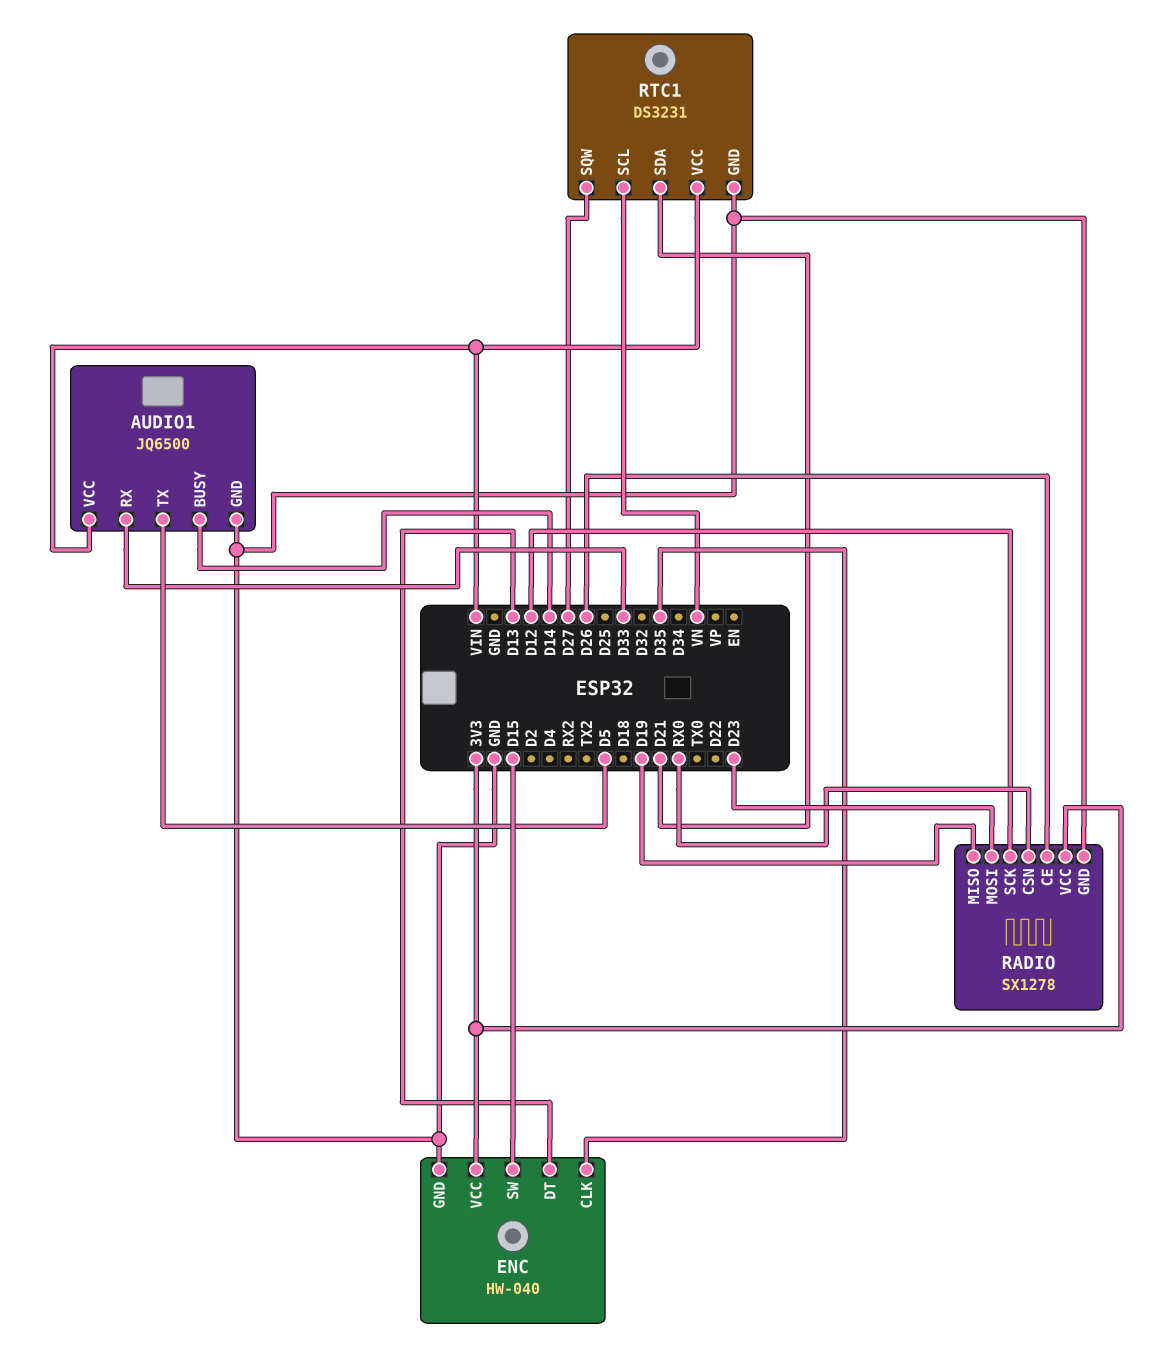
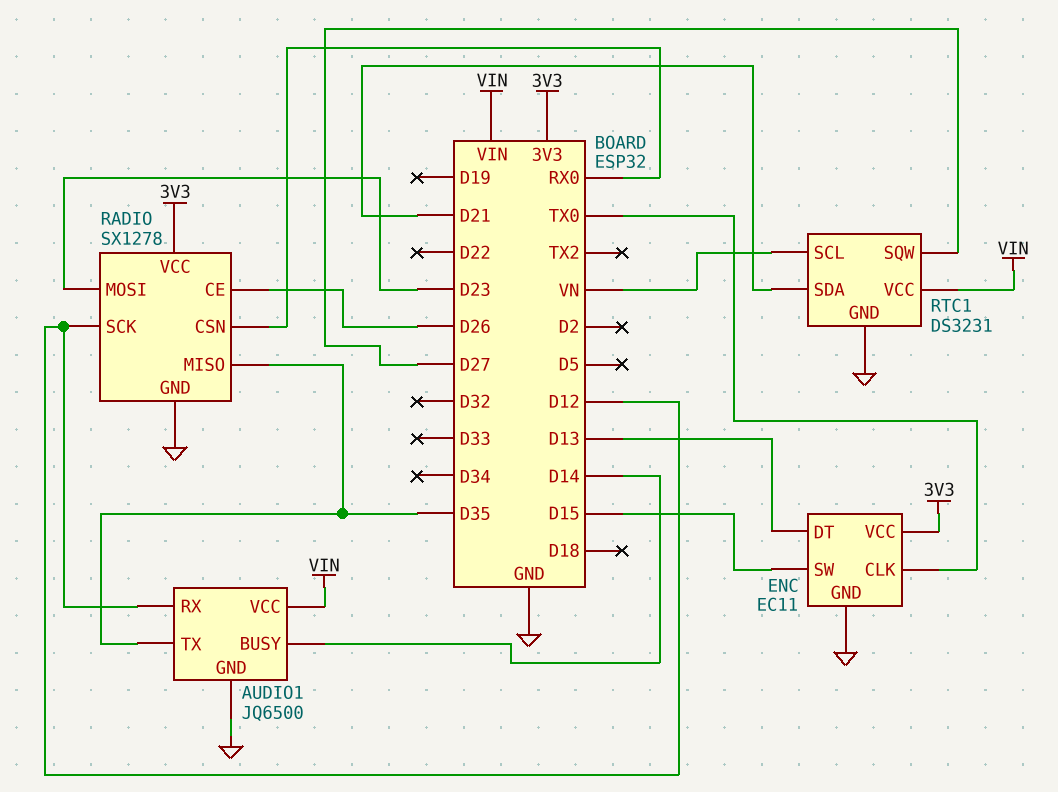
AUDIO1 pin RX: D33 -> D12
AUDIO1 pin TX: D5 -> D35
ENC: HW-040 -> EC11
ENC pin CLK: D35 -> TX0
RADIO pin MISO: D19 -> D35

